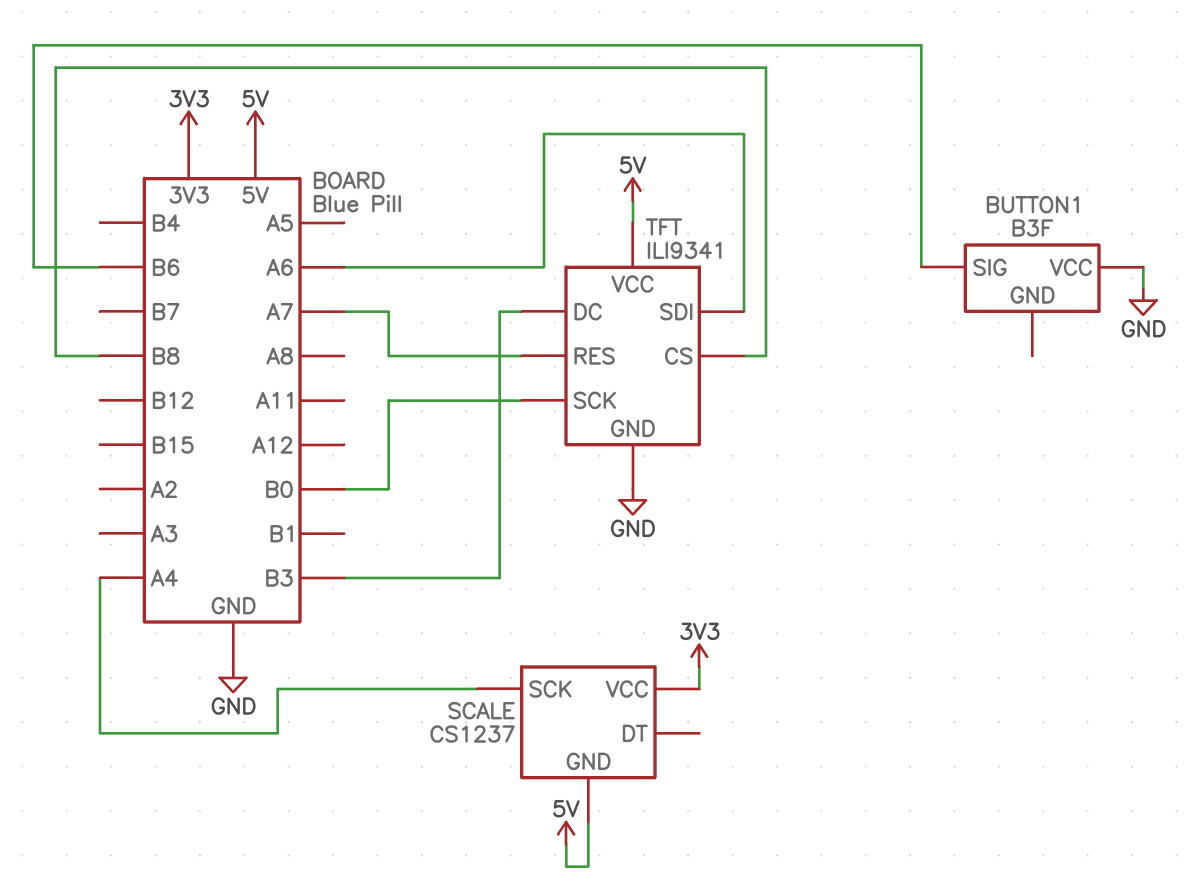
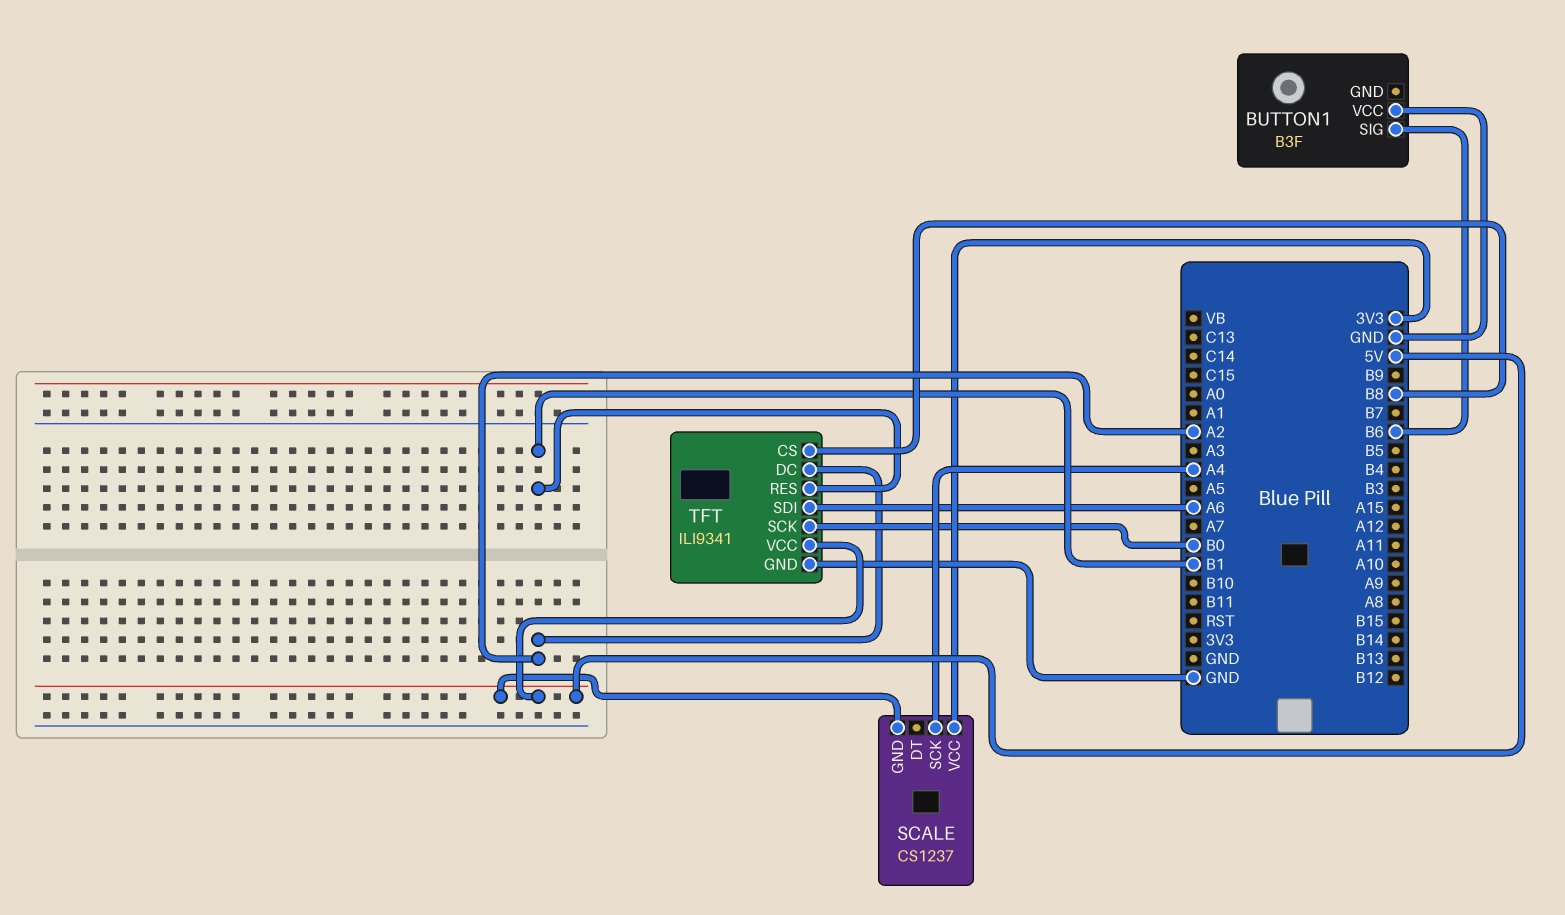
TFT pin DC: B3 -> A2
TFT pin RES: A7 -> B1

